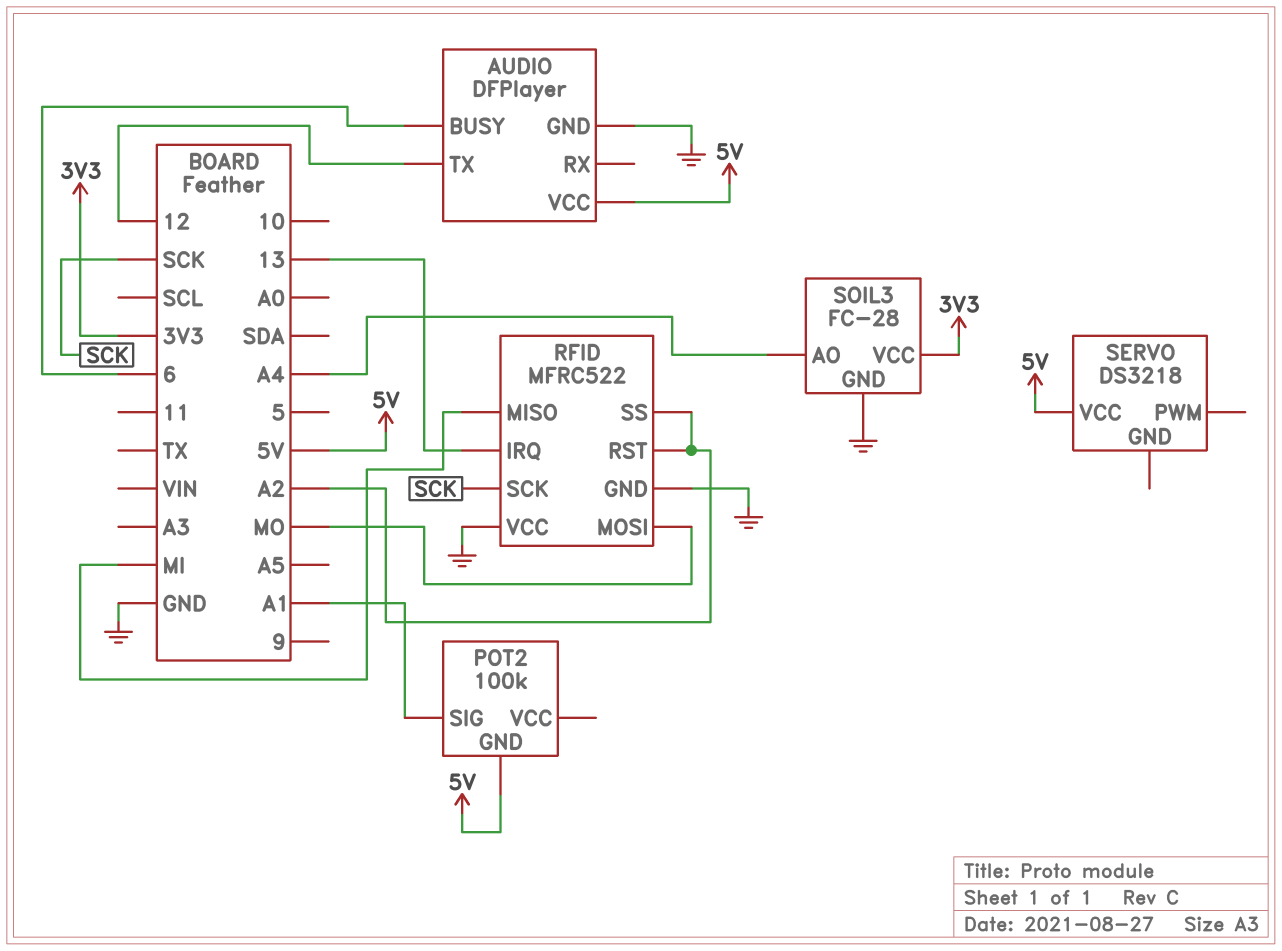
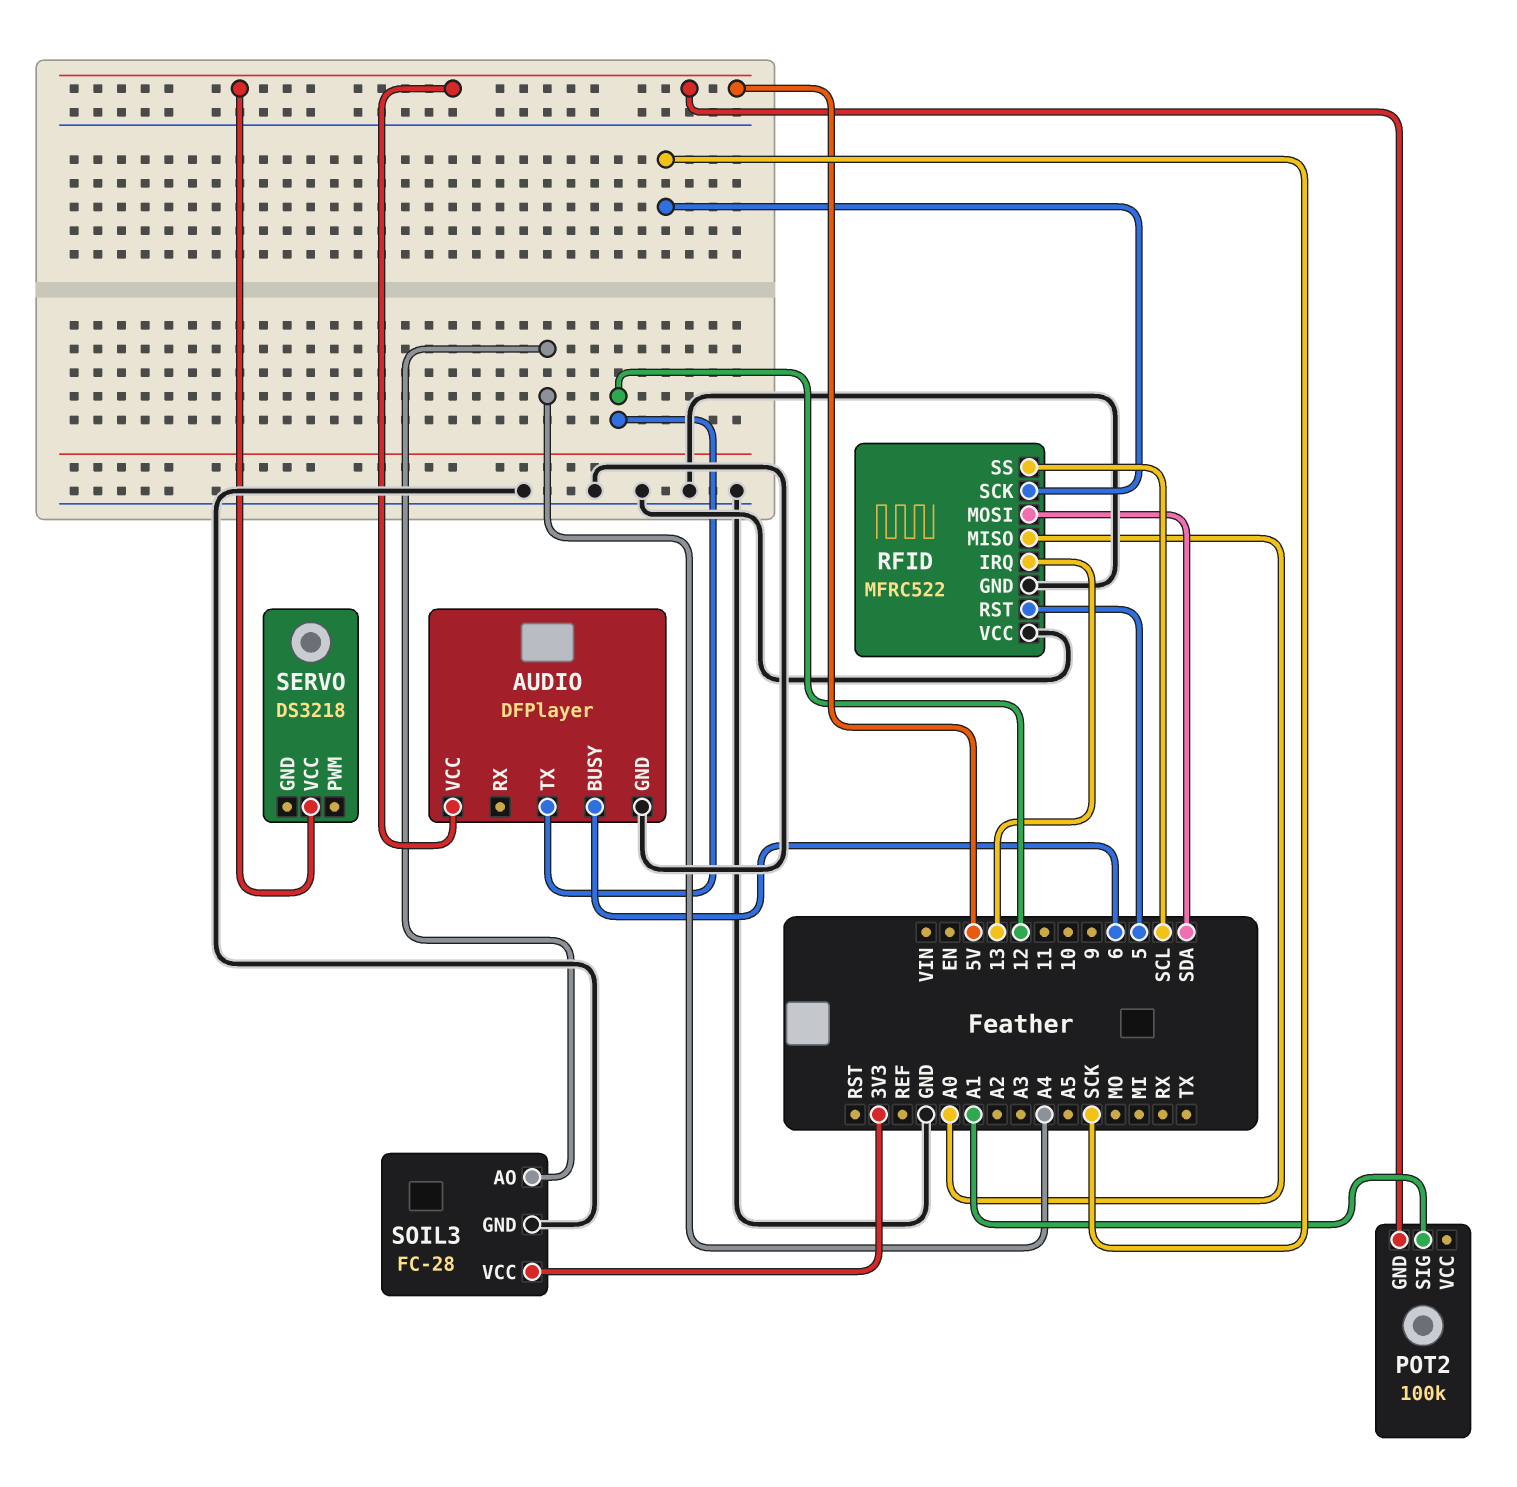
RFID pin MISO: MI -> A0
RFID pin MOSI: MO -> SDA
RFID pin RST: A2 -> 5
RFID pin SS: A2 -> SCL

